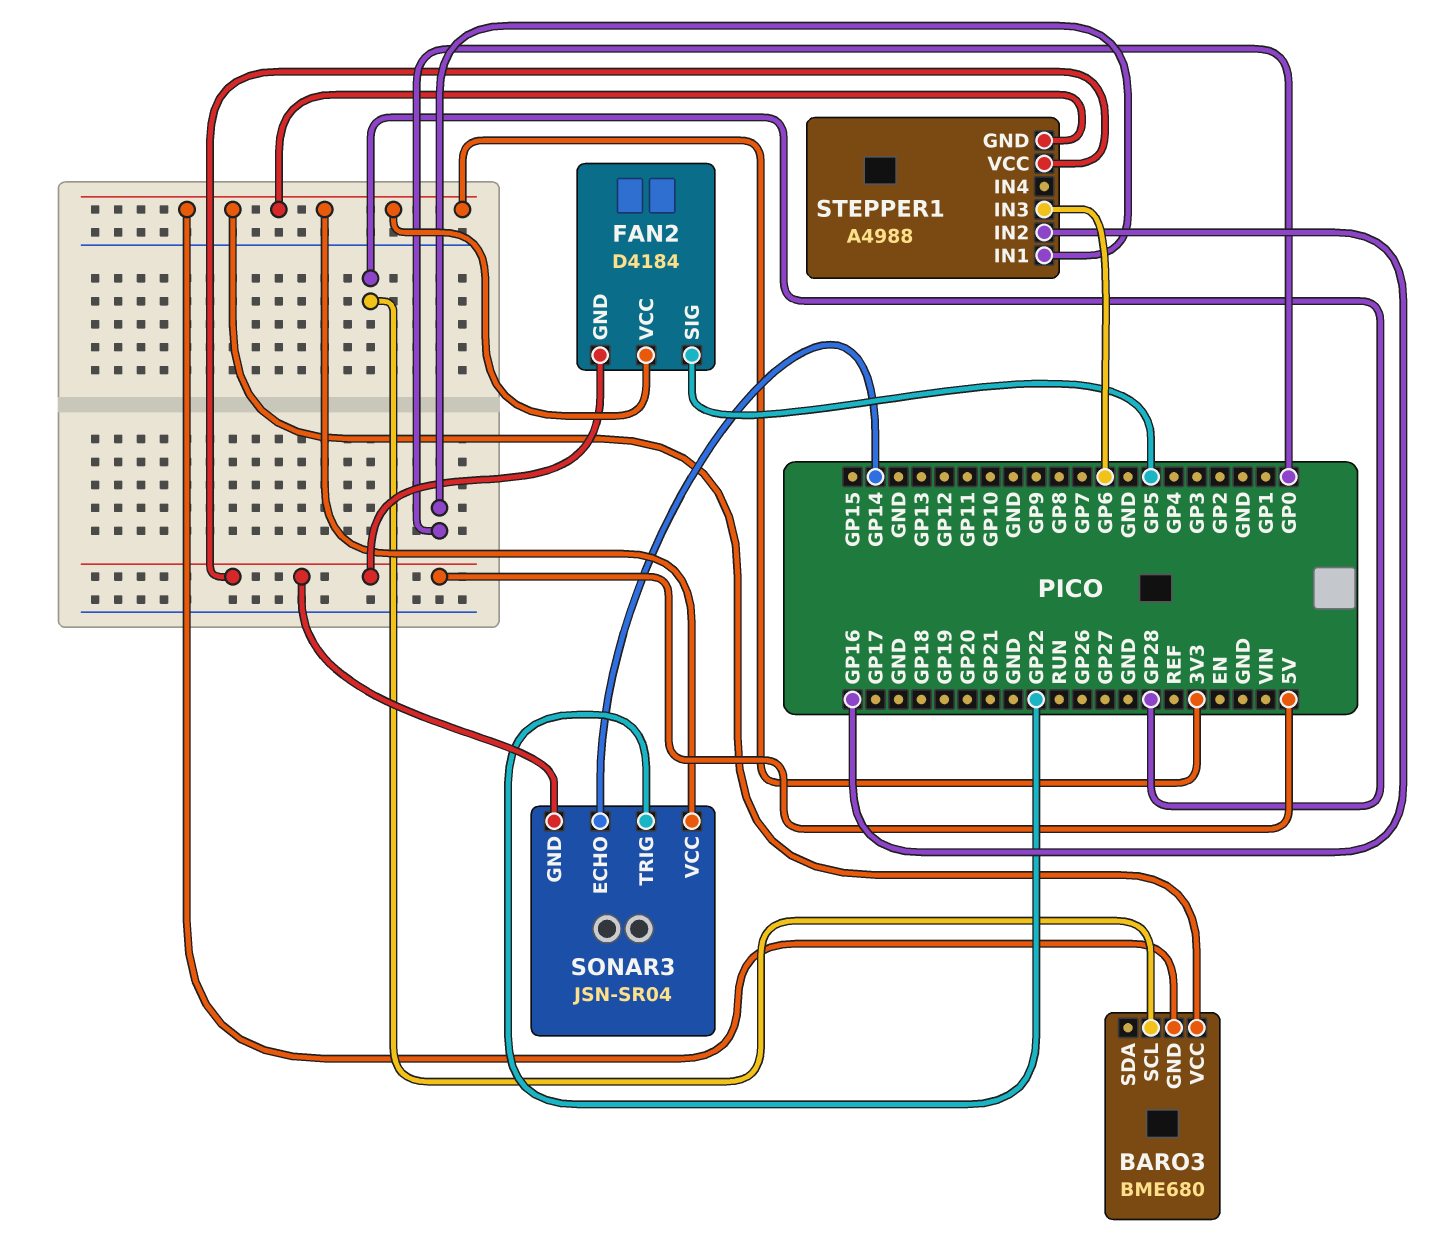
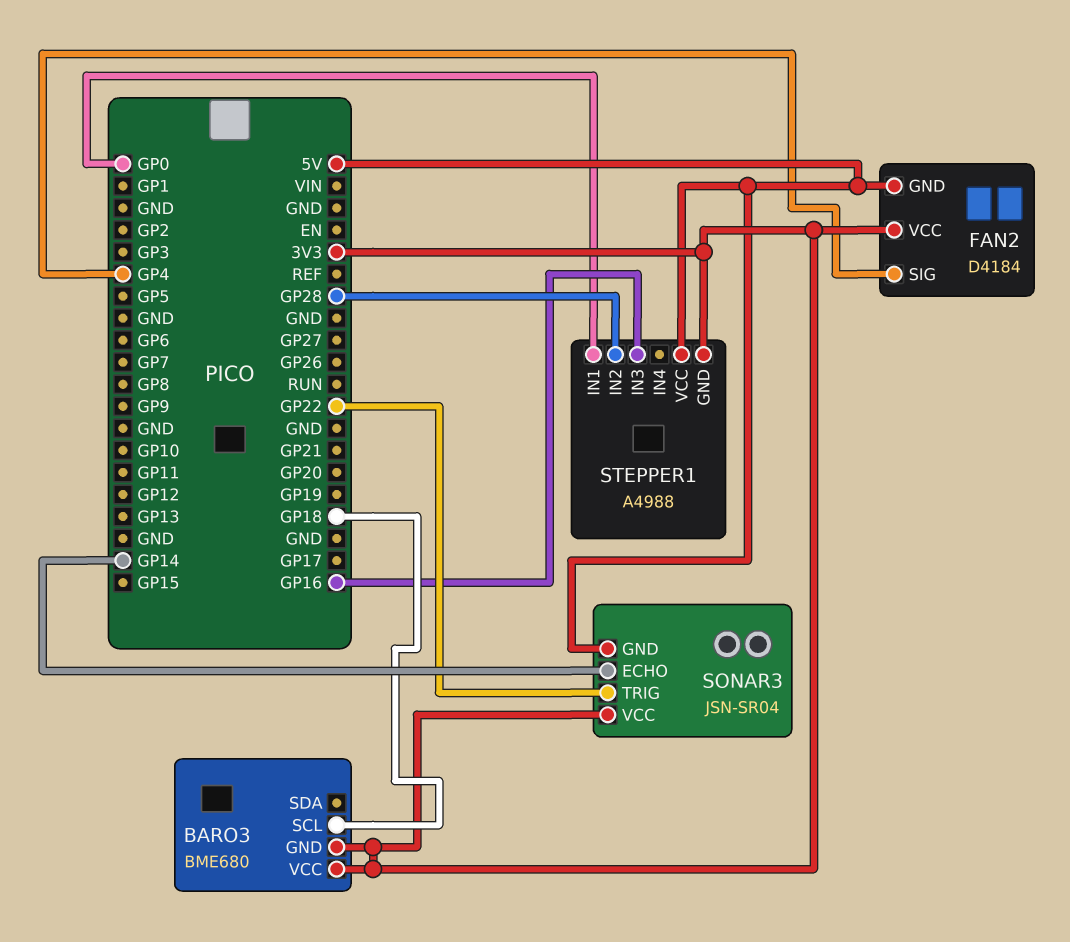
BARO3 pin SCL: GP28 -> GP18
FAN2 pin SIG: GP5 -> GP4
STEPPER1 pin IN2: GP16 -> GP28
STEPPER1 pin IN3: GP6 -> GP16

